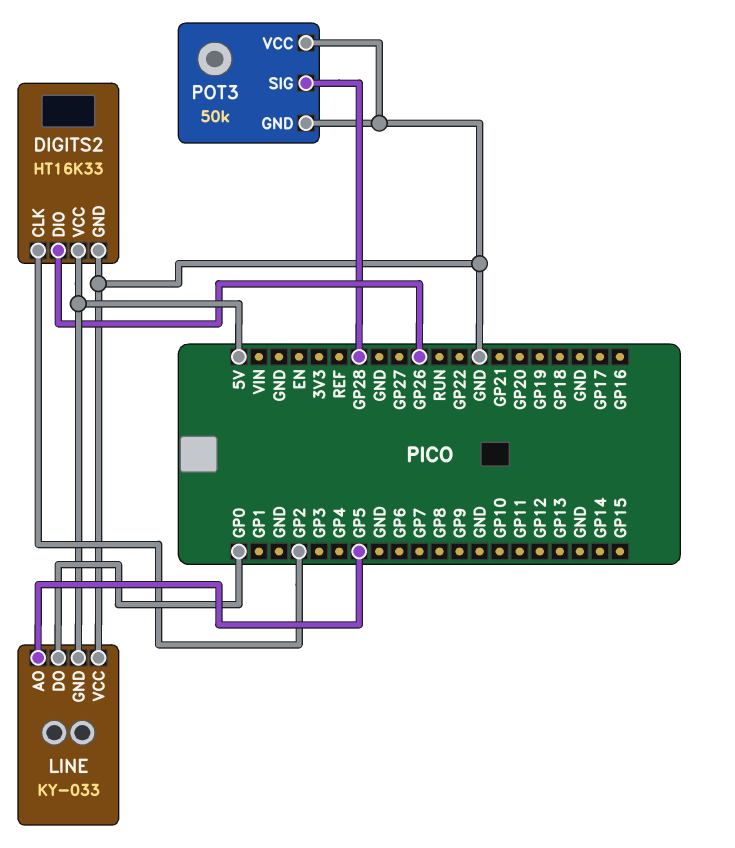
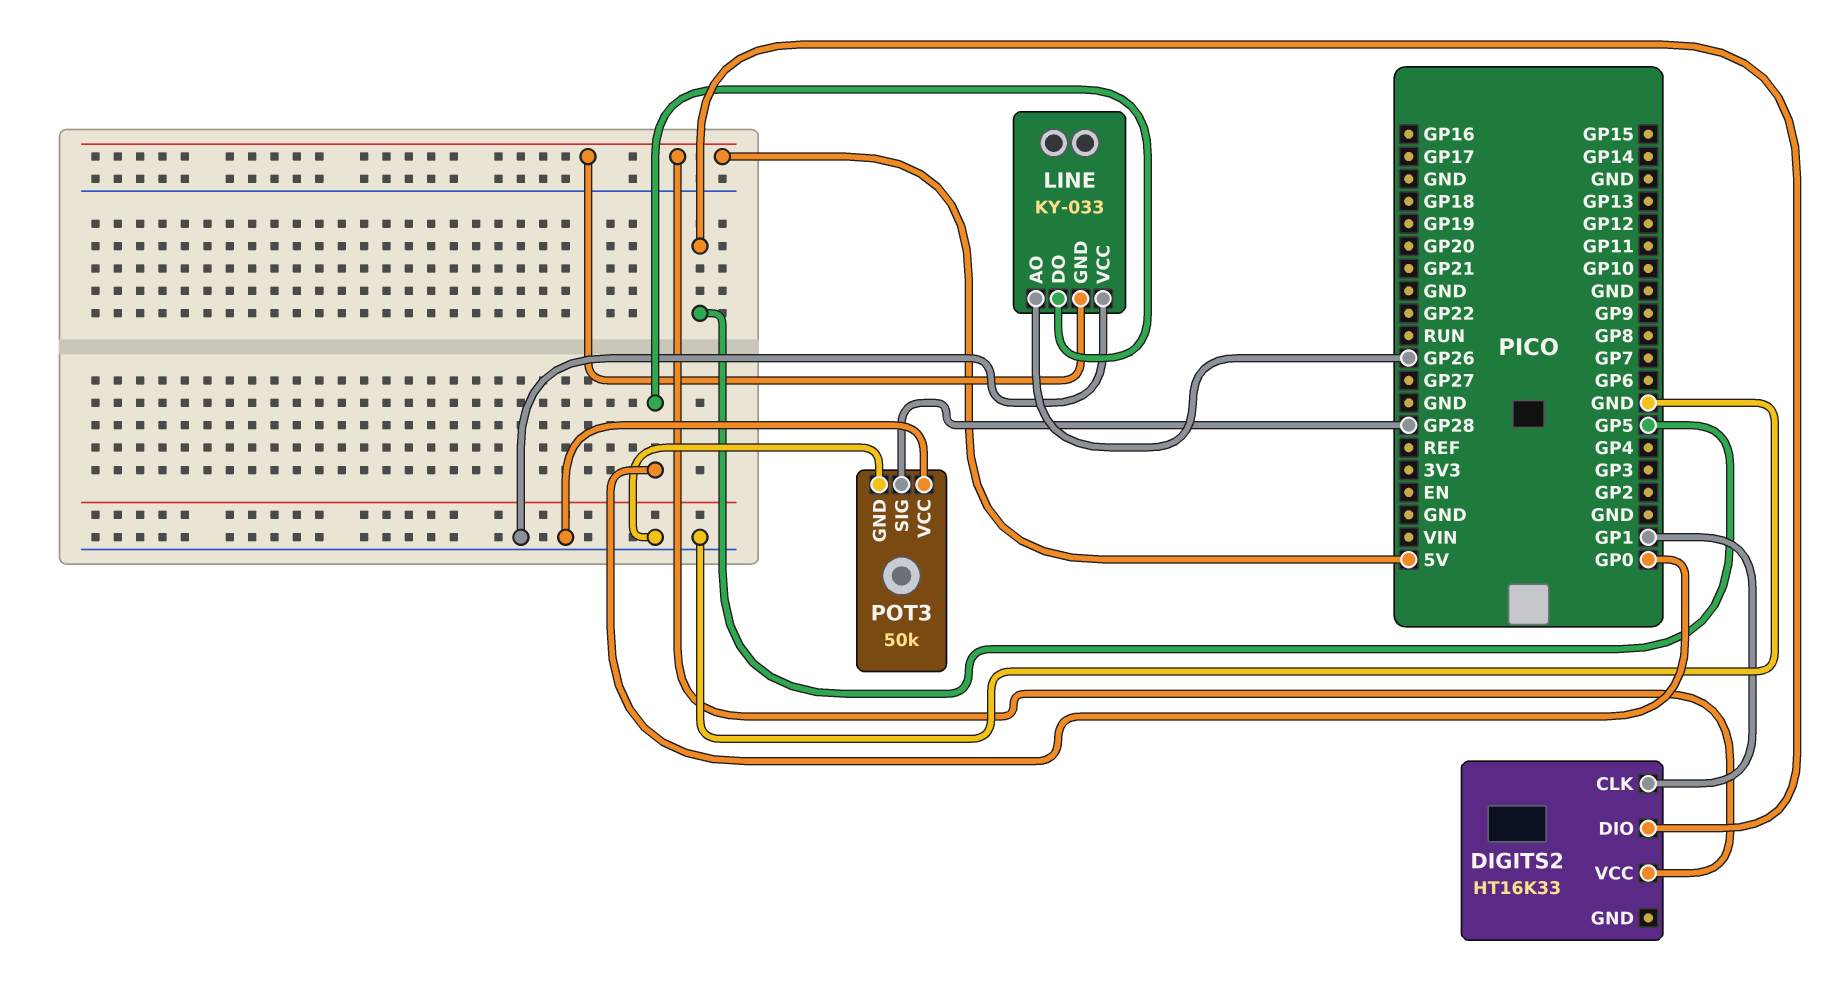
DIGITS2 pin CLK: GP2 -> GP1
DIGITS2 pin DIO: GP26 -> GP5
DIGITS2 pin GND: GND -> none
LINE pin AO: GP5 -> GP26

